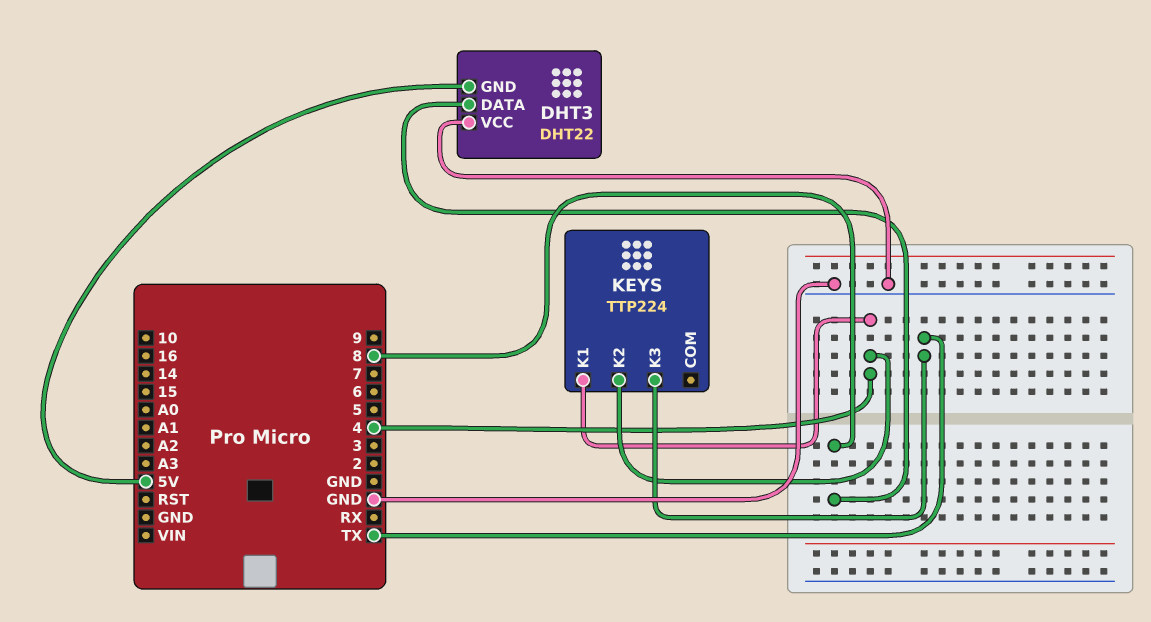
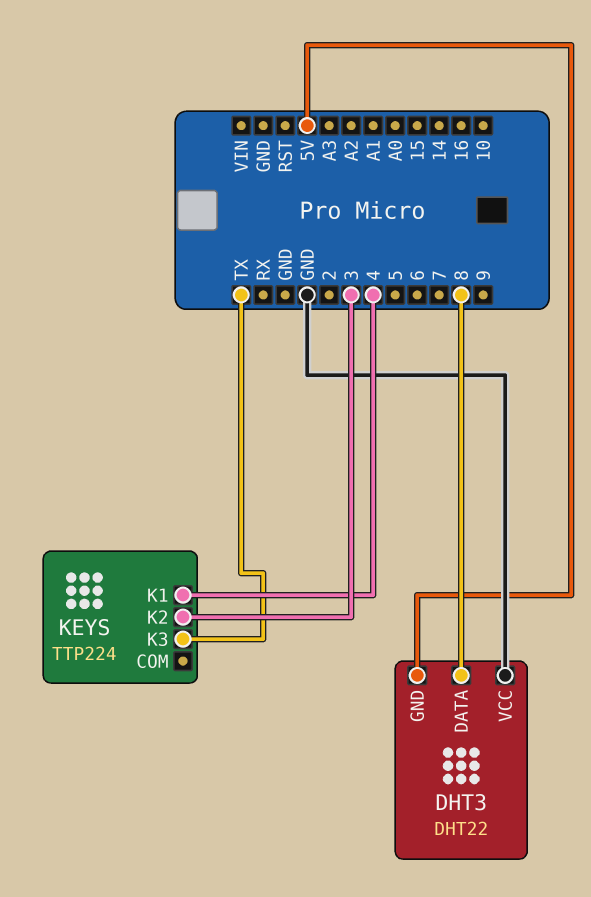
KEYS pin K2: 4 -> 3

